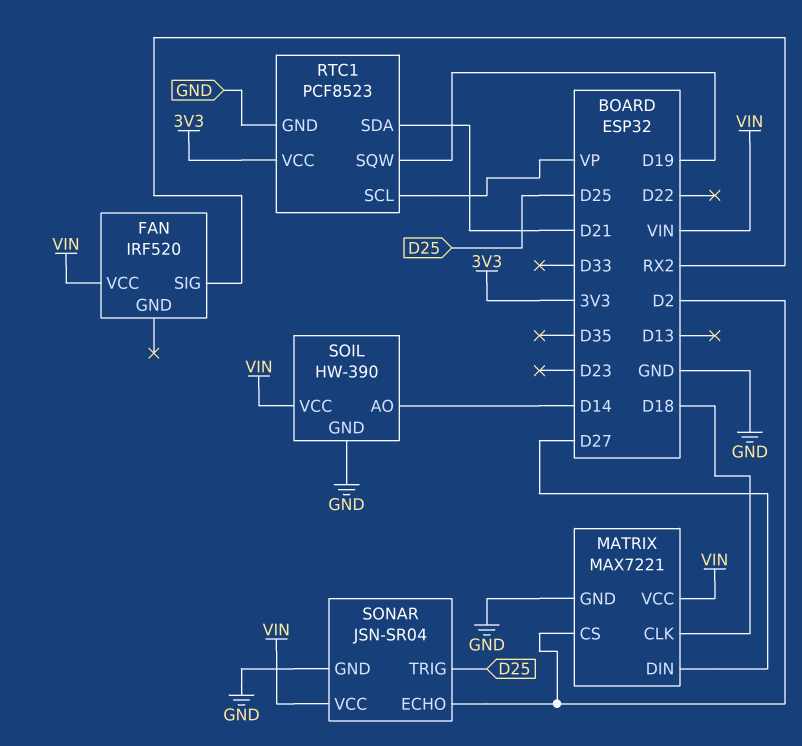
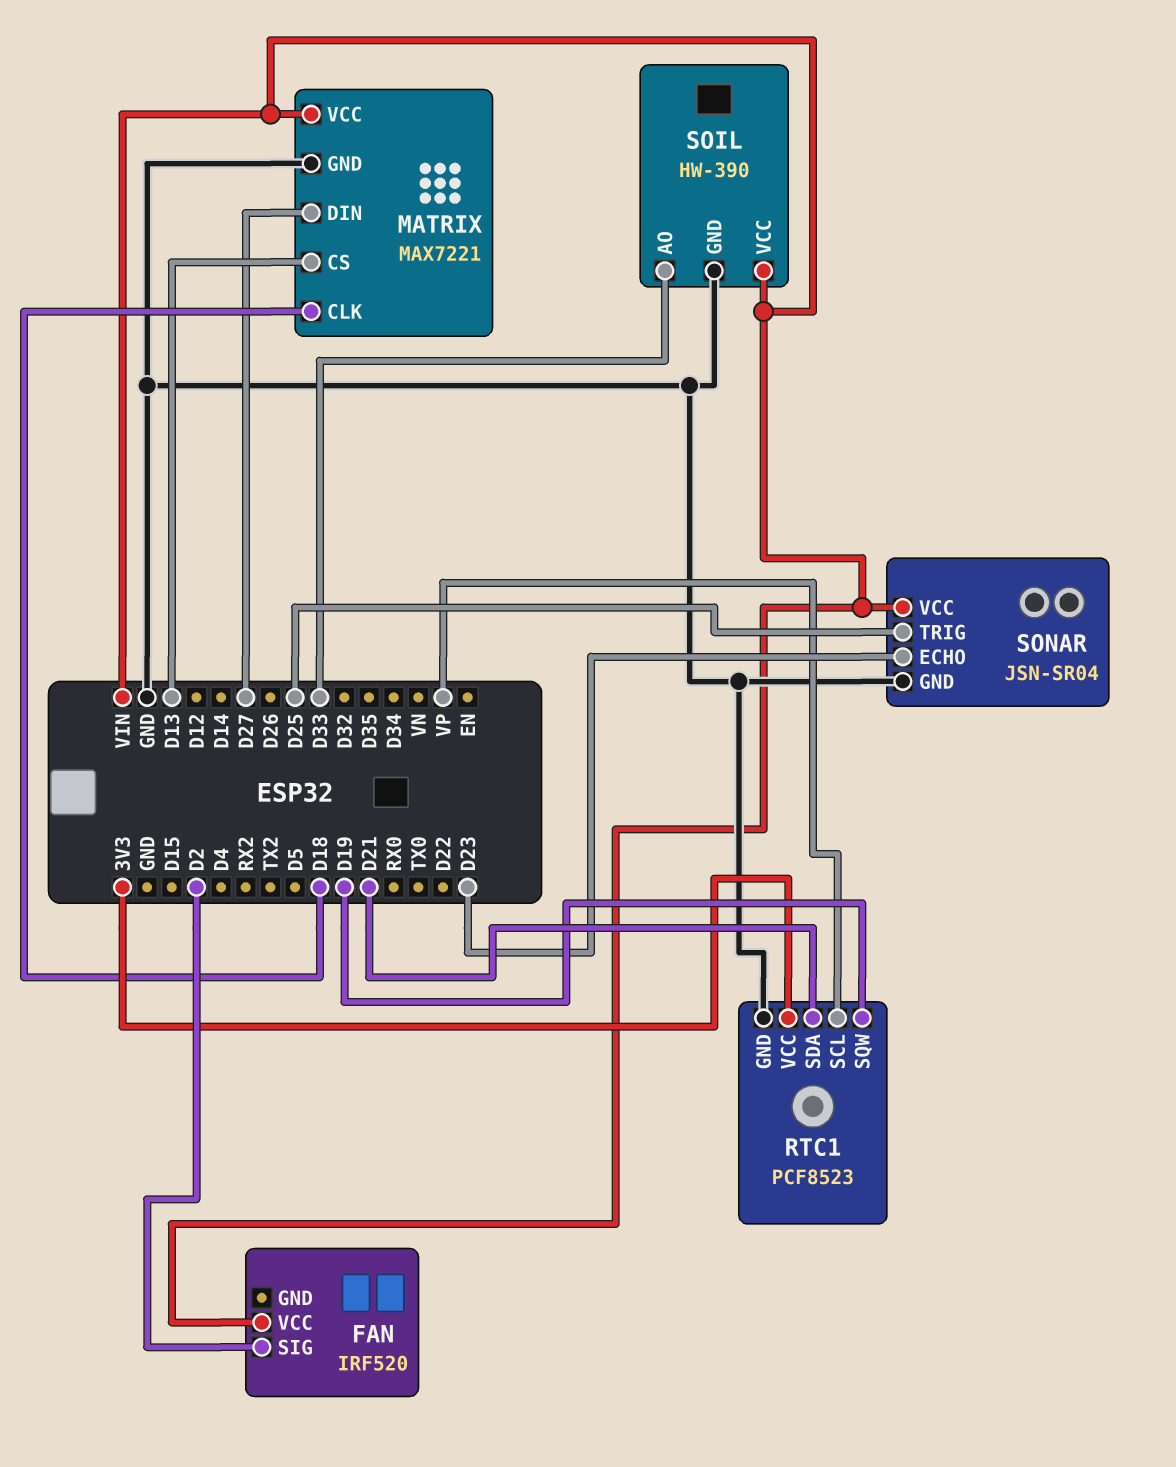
FAN pin SIG: RX2 -> D2
MATRIX pin CS: D2 -> D13
SOIL pin AO: D14 -> D33
SONAR pin ECHO: D2 -> D23

